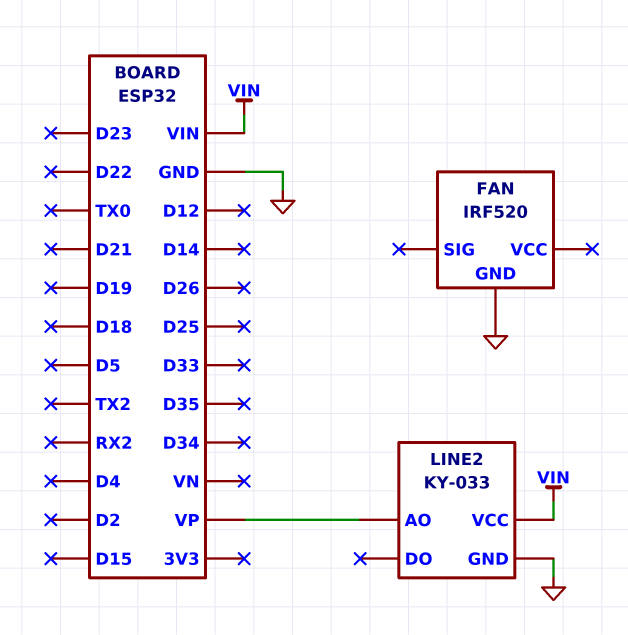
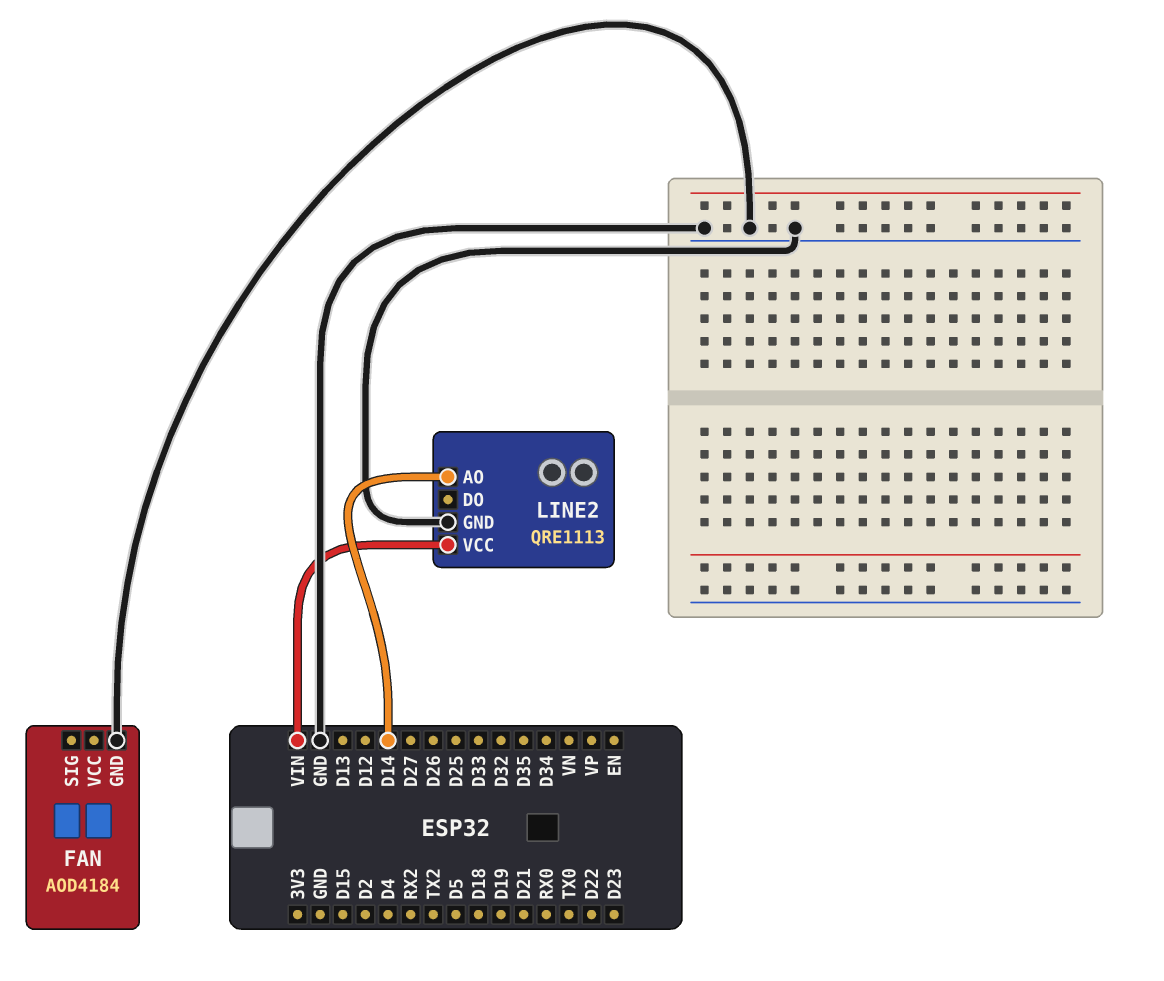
FAN: IRF520 -> AOD4184
LINE2: KY-033 -> QRE1113
LINE2 pin AO: VP -> D14

